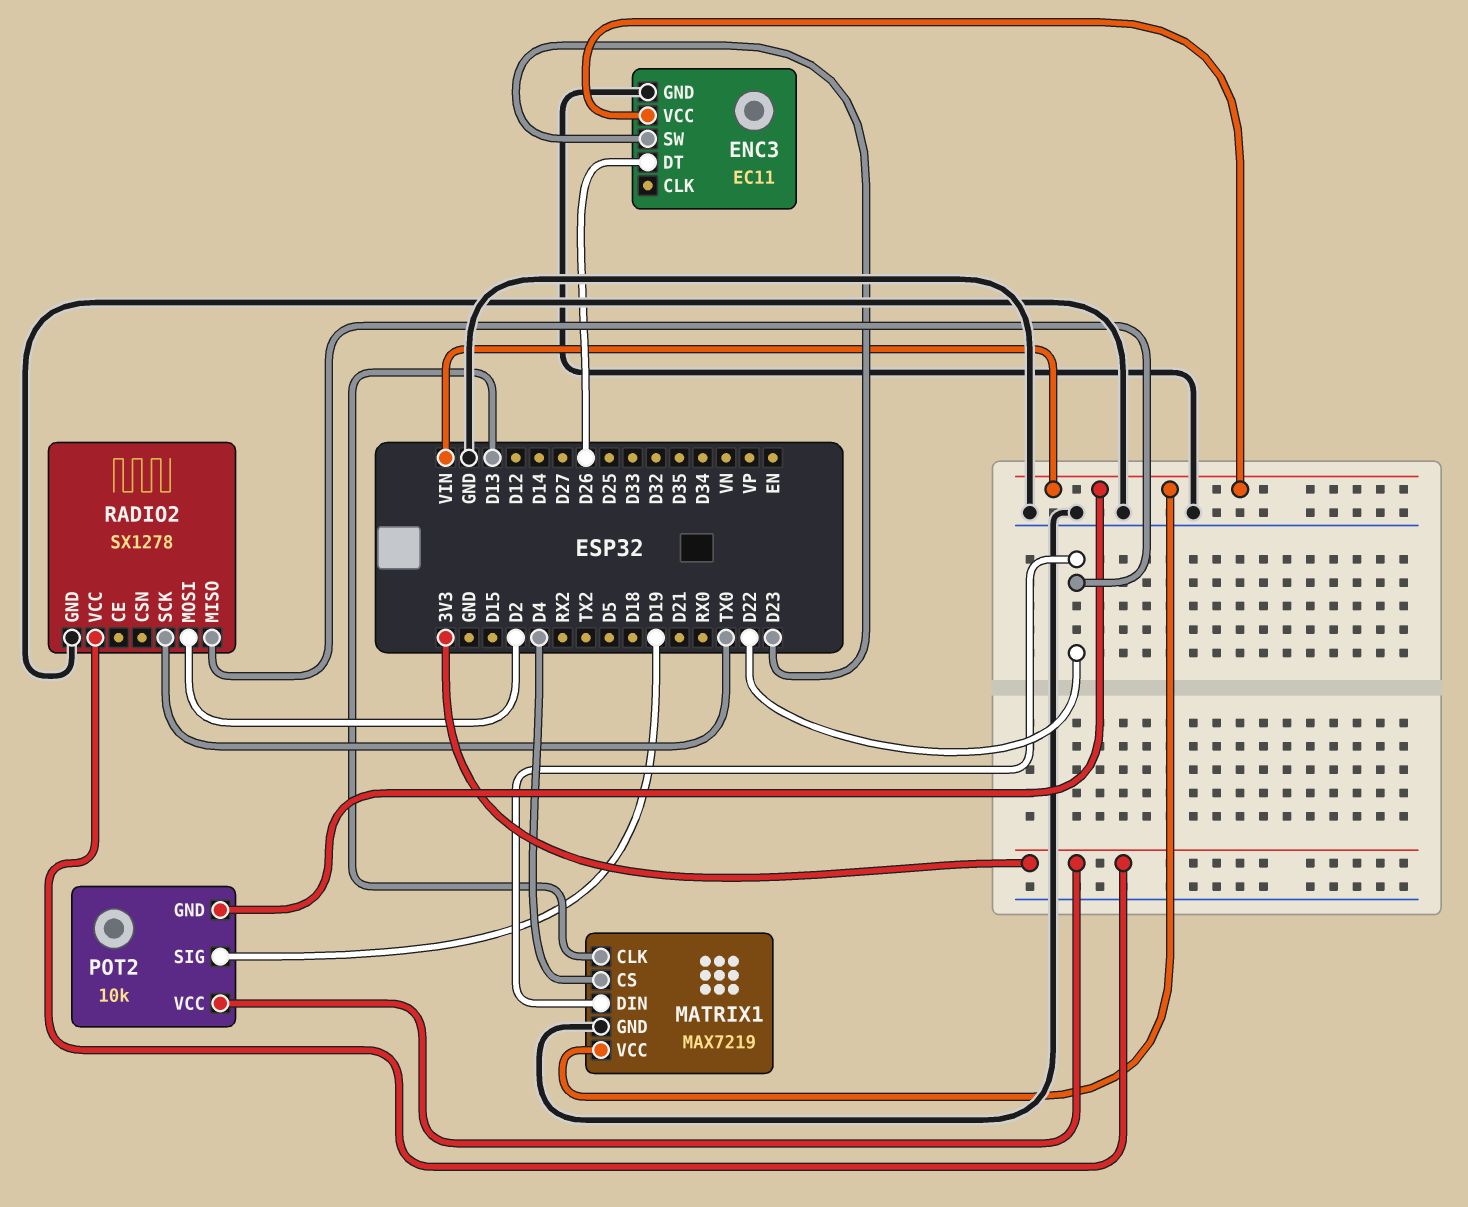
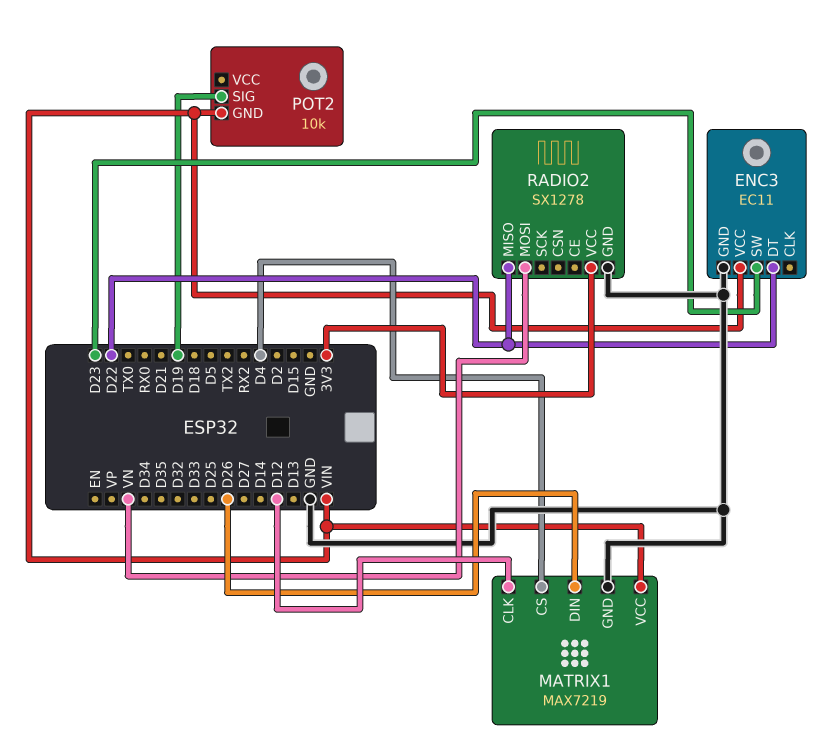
ENC3 pin DT: D26 -> D22
MATRIX1 pin CLK: D13 -> D12
MATRIX1 pin DIN: D22 -> D26
POT2 pin VCC: 3V3 -> none
RADIO2 pin MOSI: D2 -> VN
RADIO2 pin SCK: TX0 -> none

